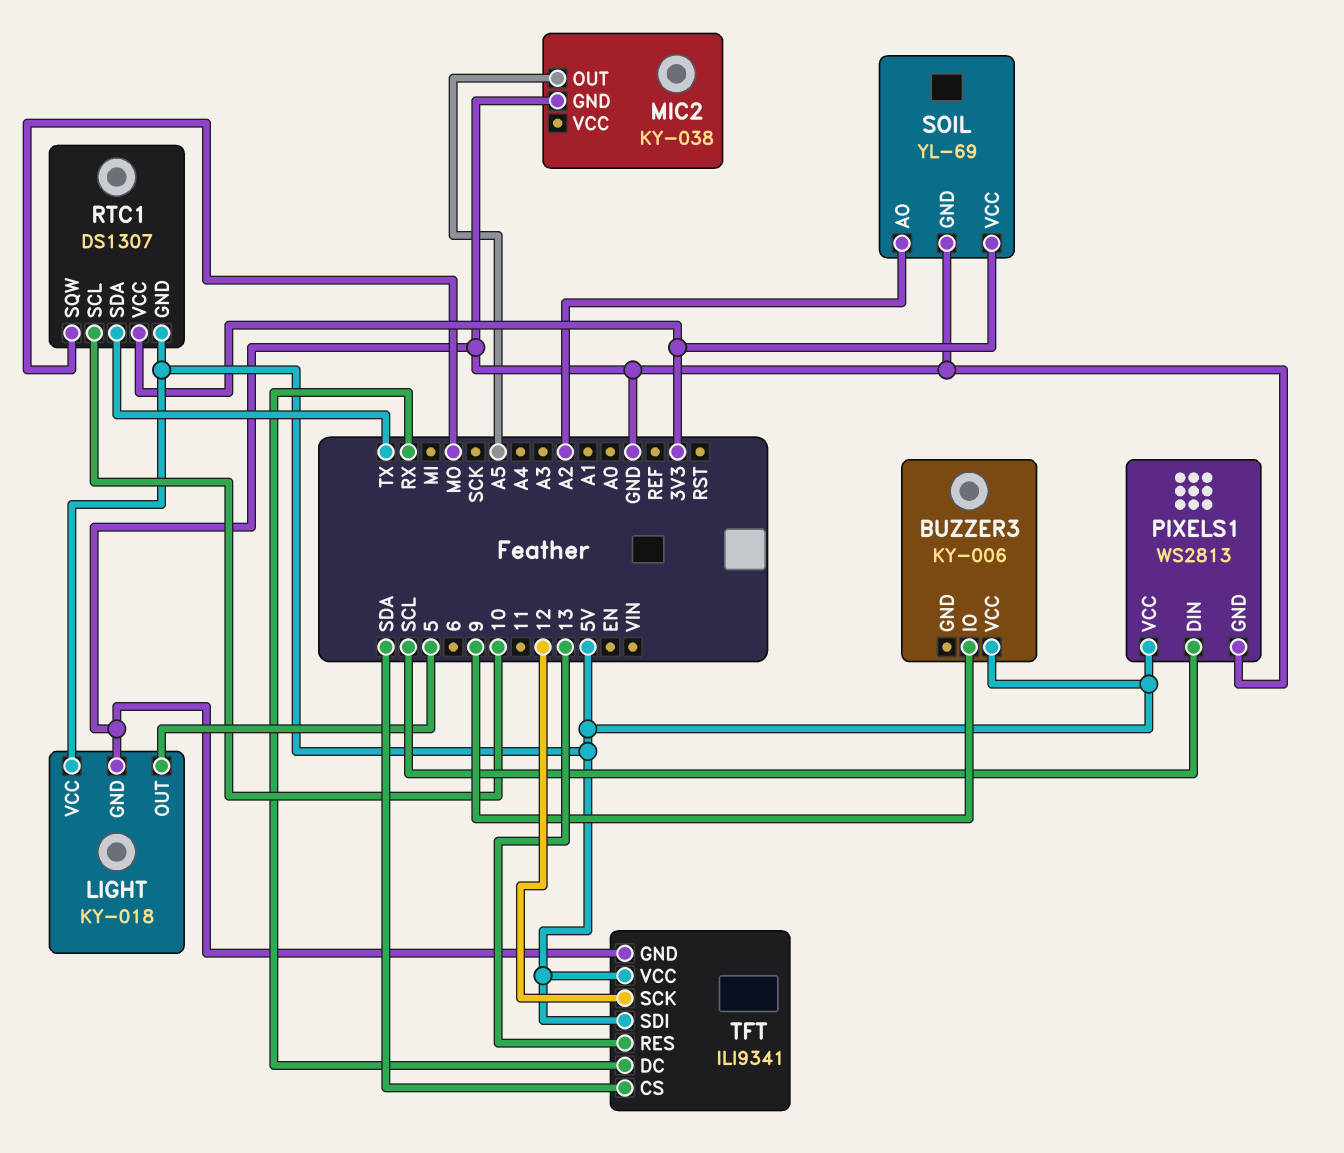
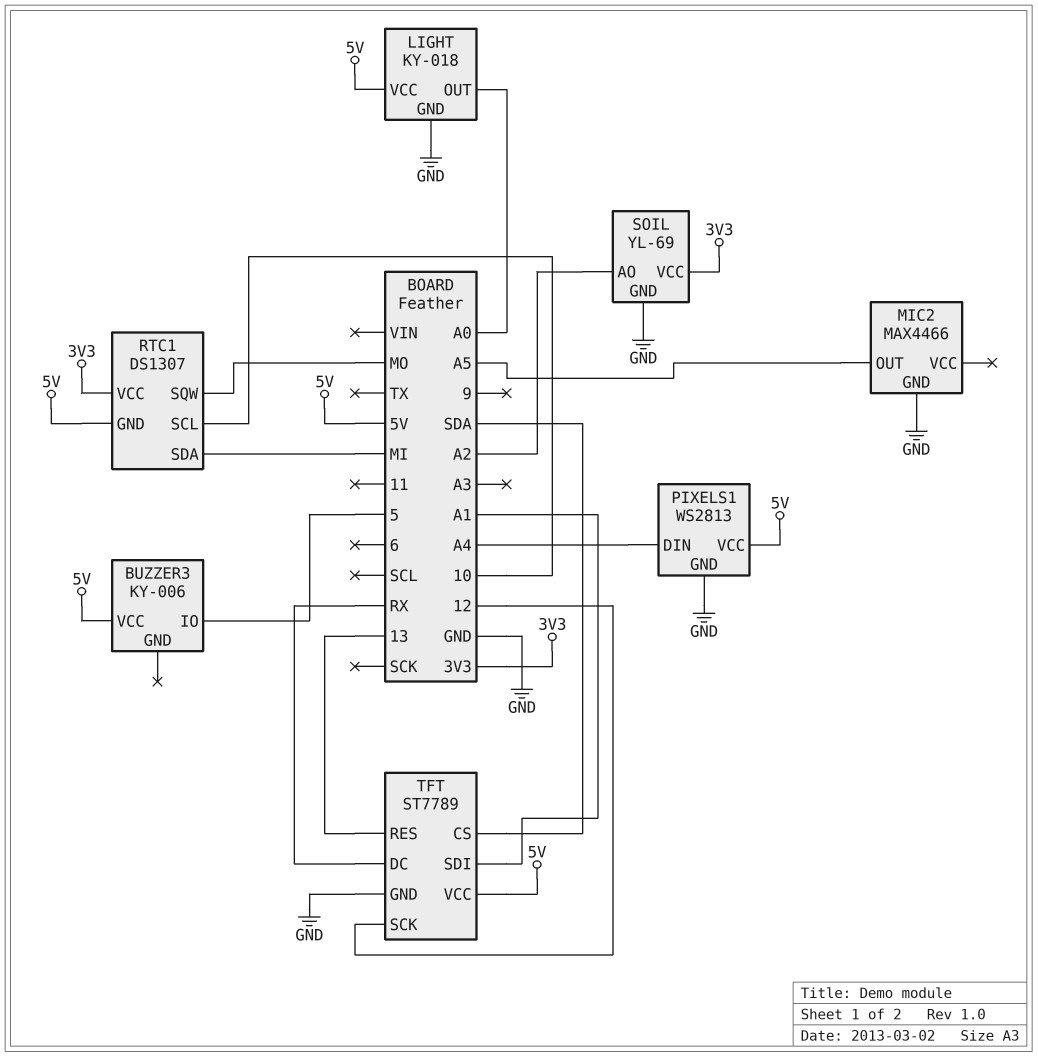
BUZZER3 pin IO: 9 -> 5
LIGHT pin OUT: 5 -> A0
MIC2: KY-038 -> MAX4466
PIXELS1 pin DIN: SCL -> A4
RTC1 pin SDA: TX -> MI
TFT: ILI9341 -> ST7789
TFT pin SDI: 5V -> A1

